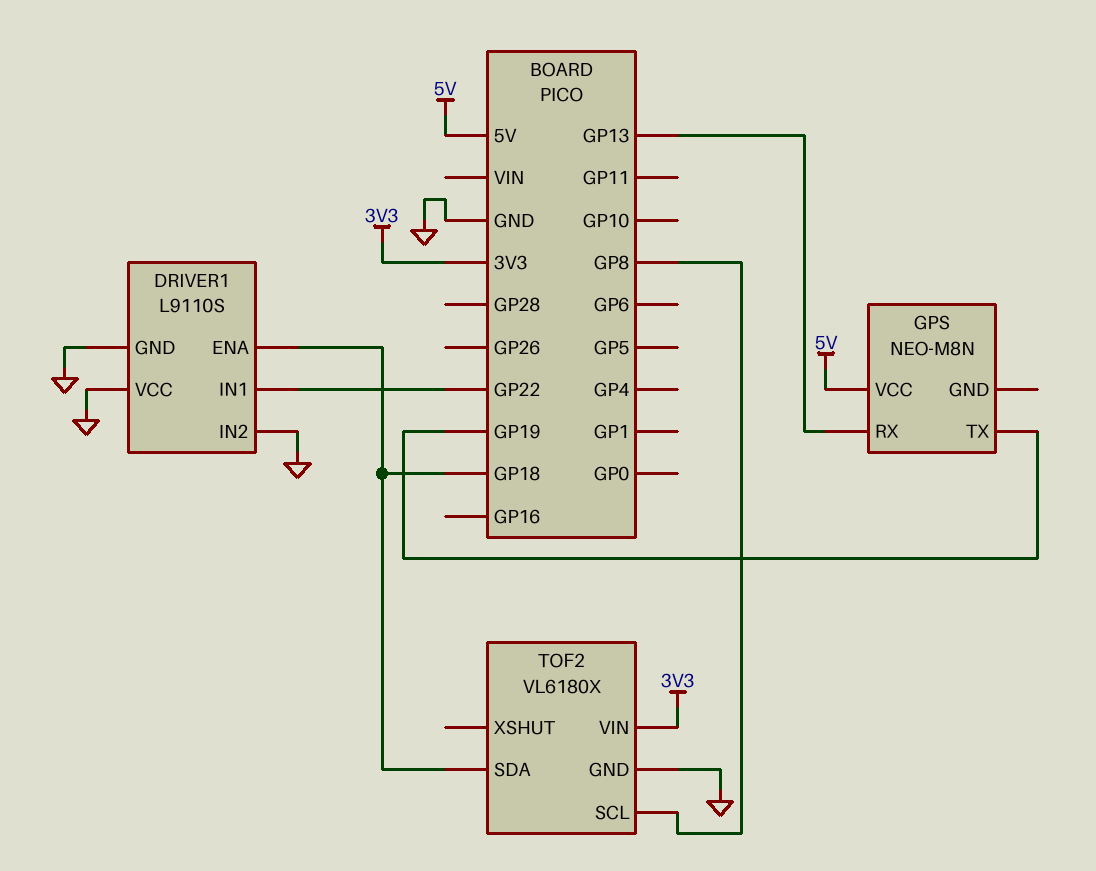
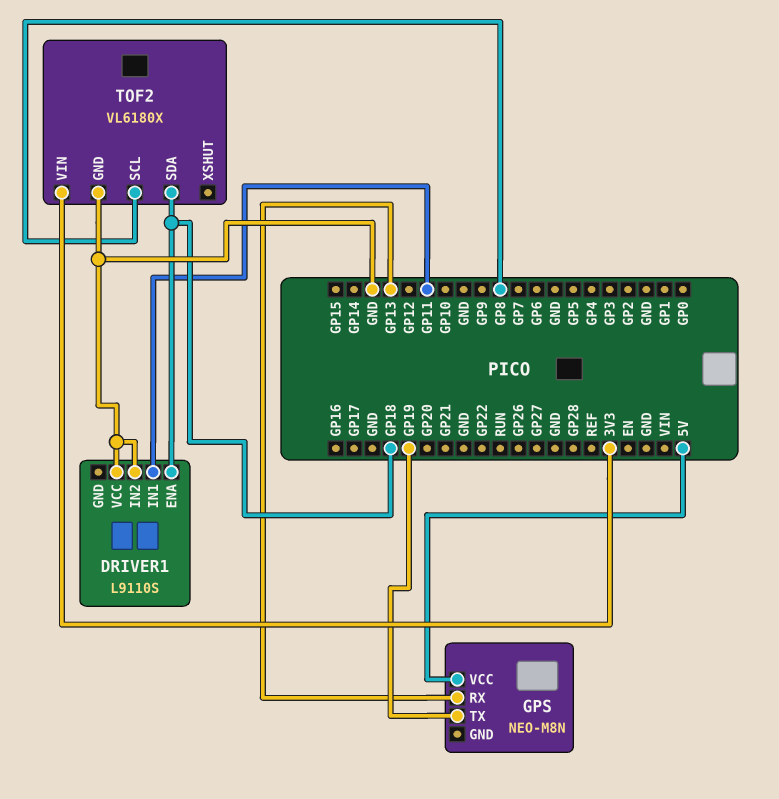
DRIVER1 pin GND: GND -> none
DRIVER1 pin IN1: GP22 -> GP11

